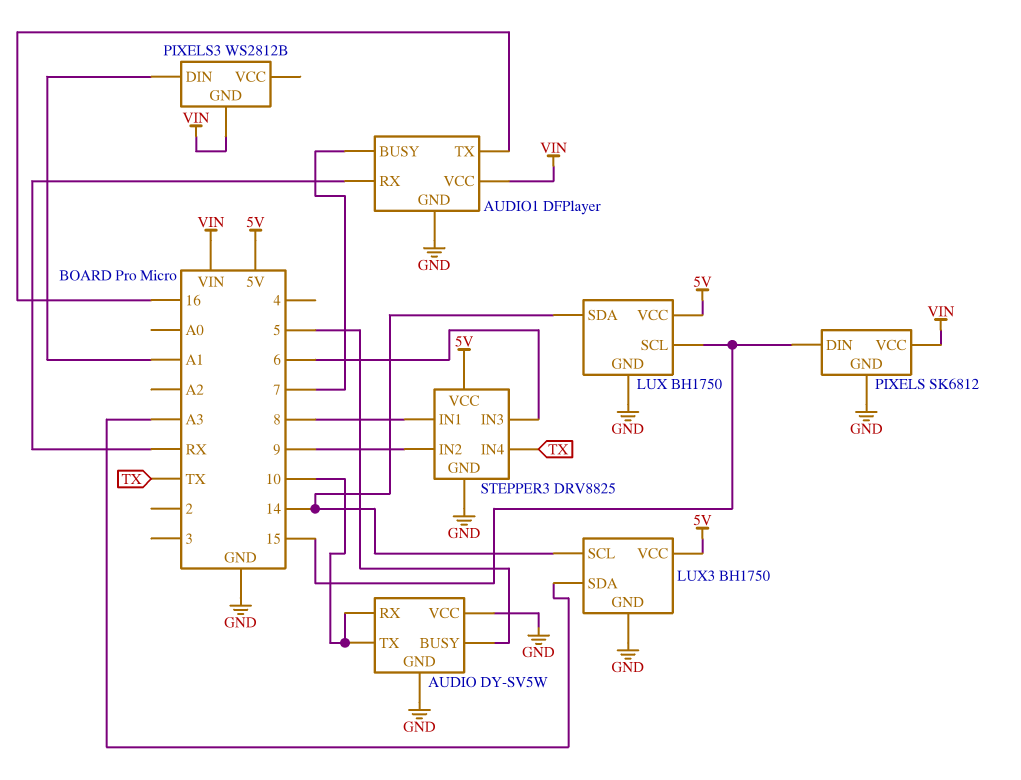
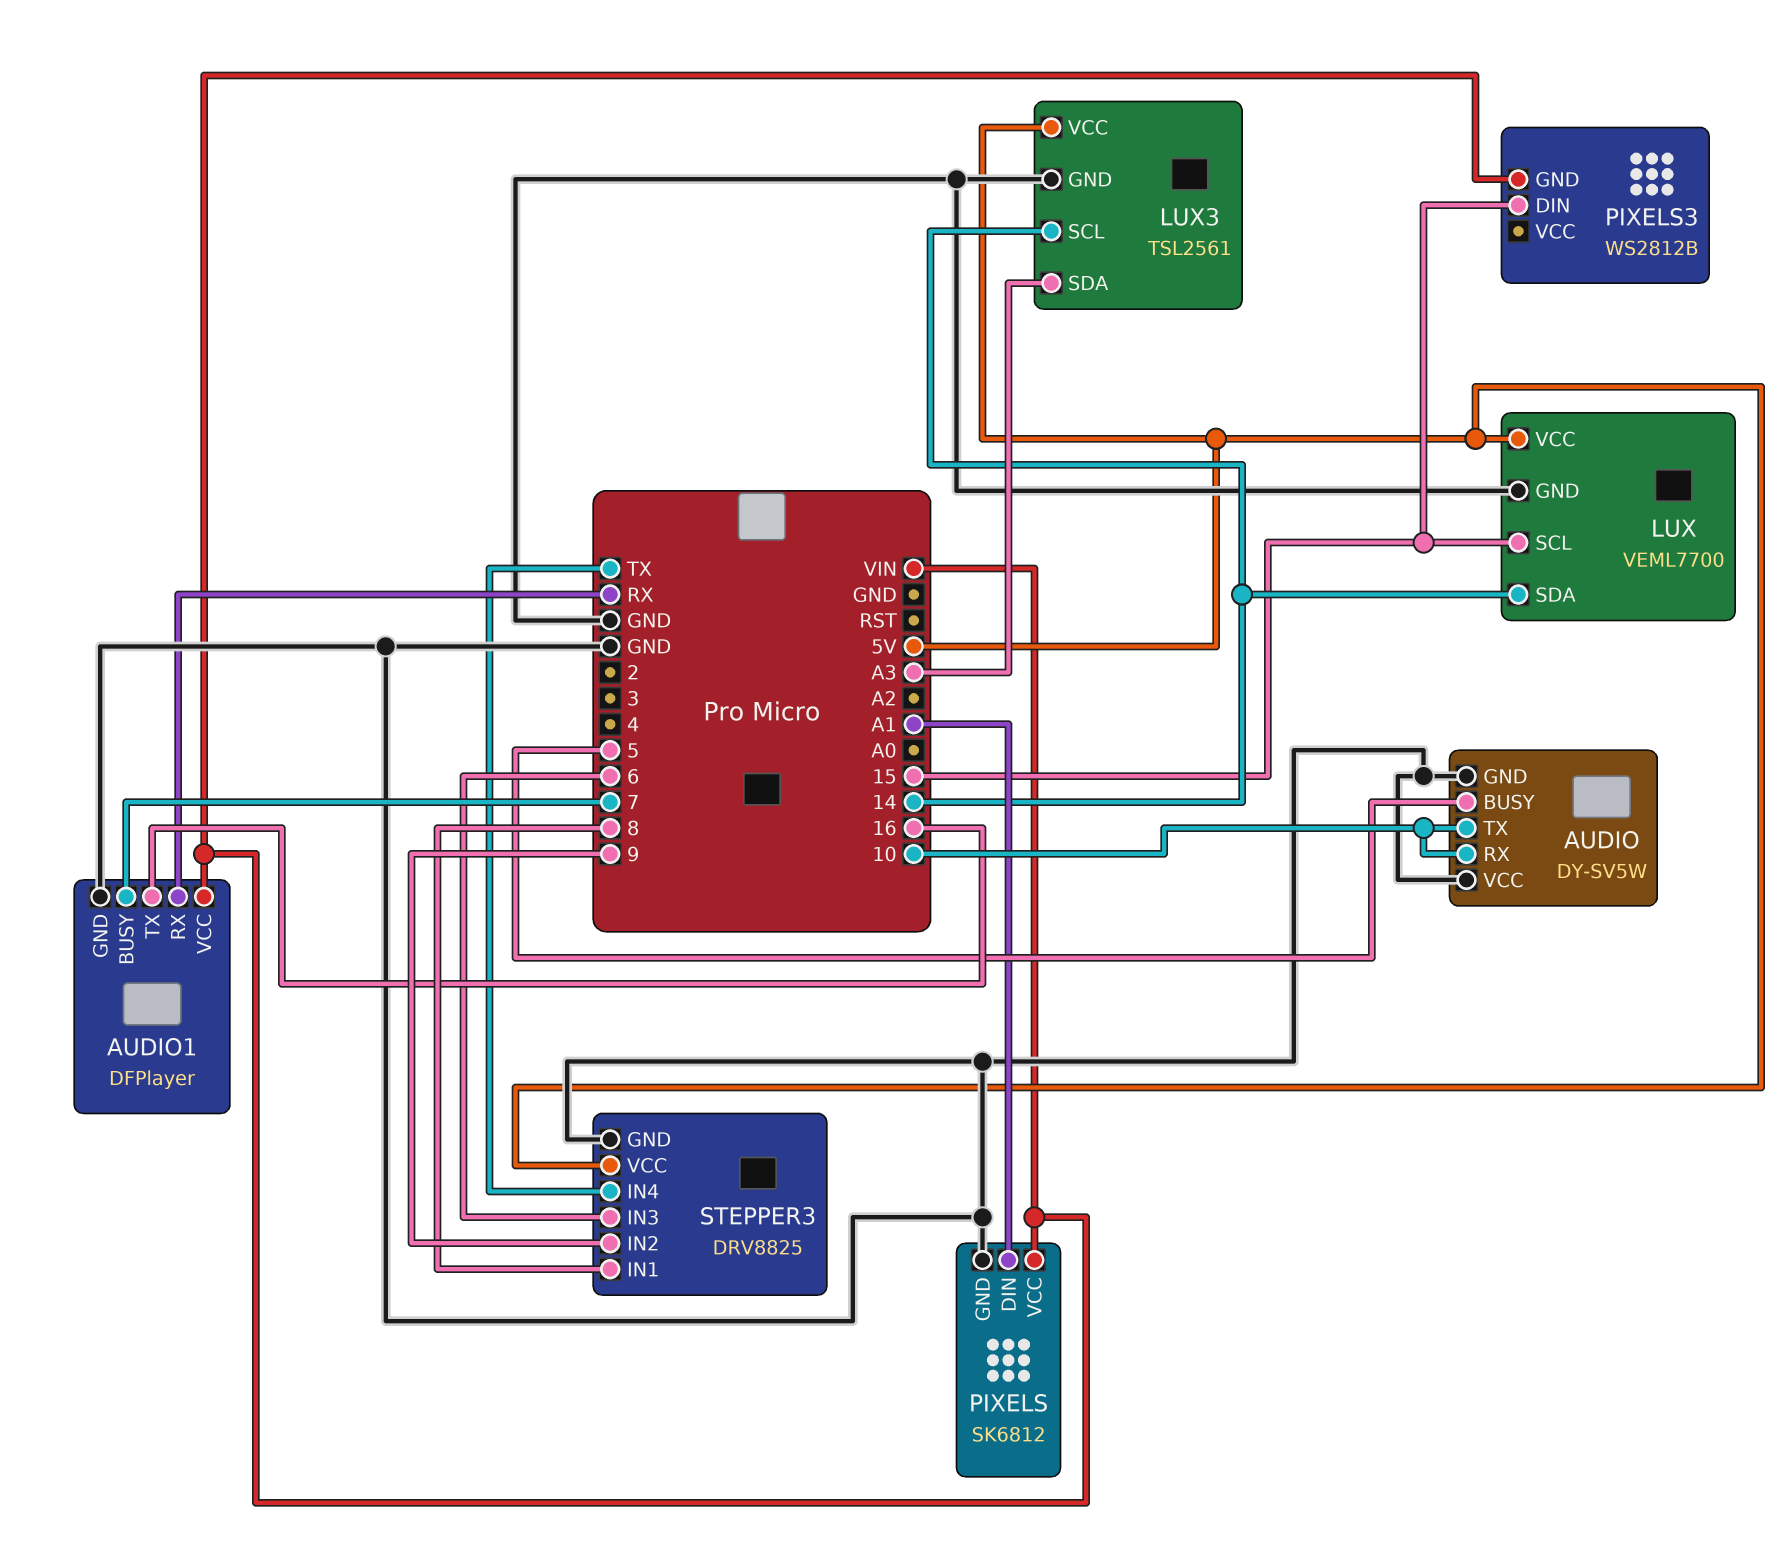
LUX: BH1750 -> VEML7700
LUX3: BH1750 -> TSL2561
PIXELS pin DIN: 15 -> A1
PIXELS3 pin DIN: A1 -> 15

